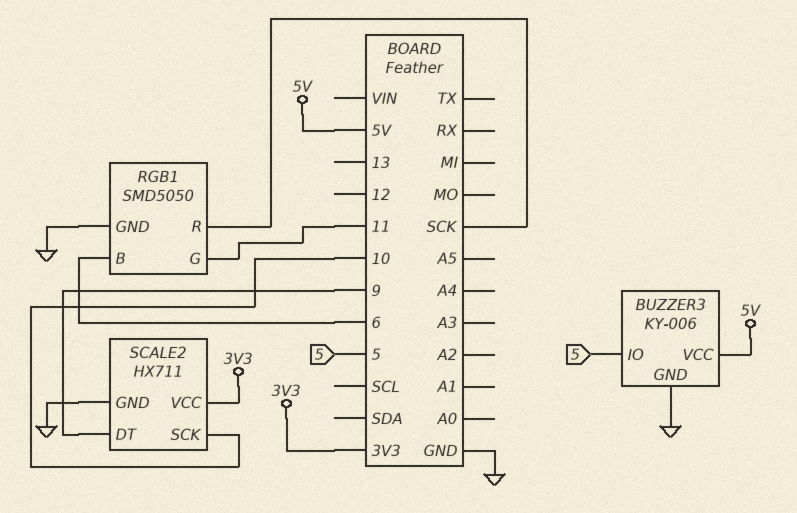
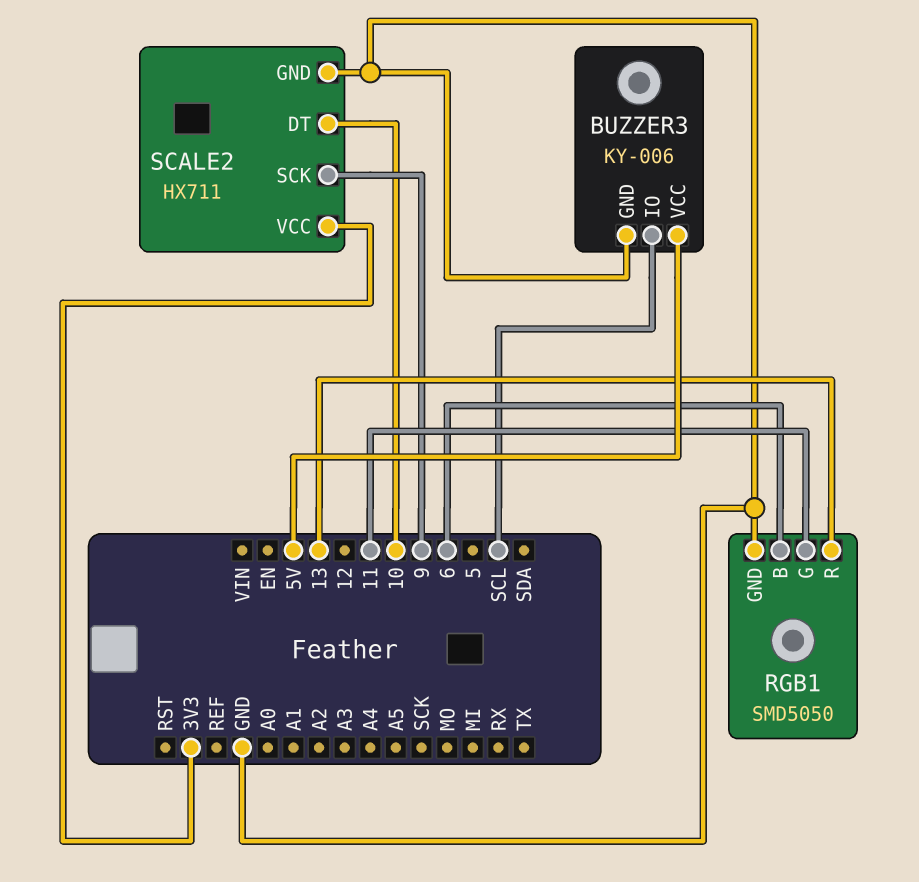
BUZZER3 pin IO: 5 -> SCL
RGB1 pin R: SCK -> 13
SCALE2 pin DT: 9 -> 10
SCALE2 pin SCK: 10 -> 9

